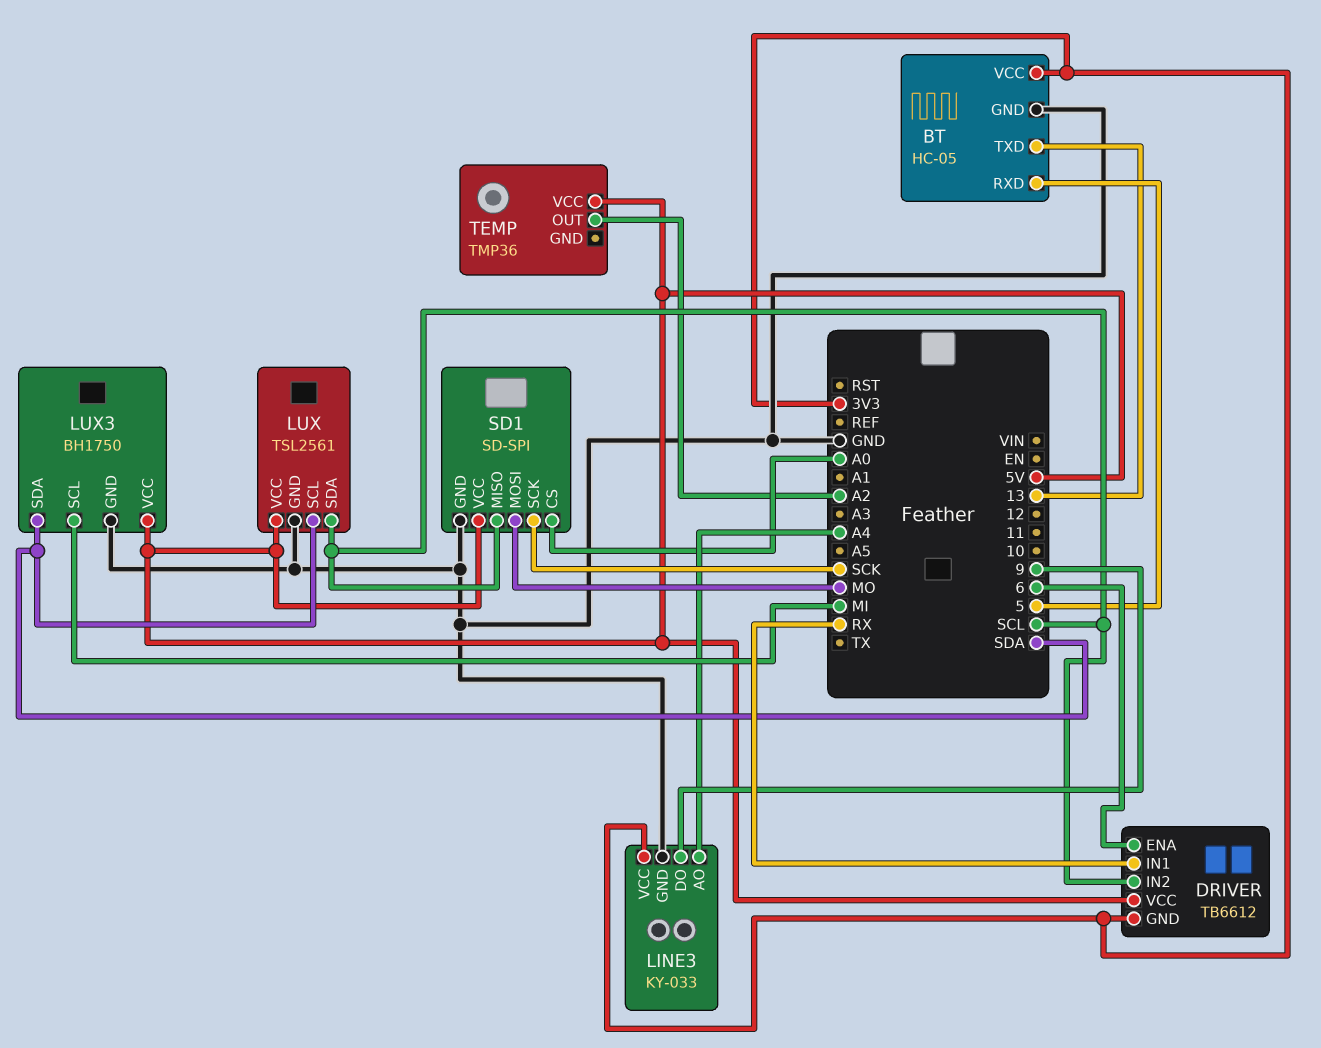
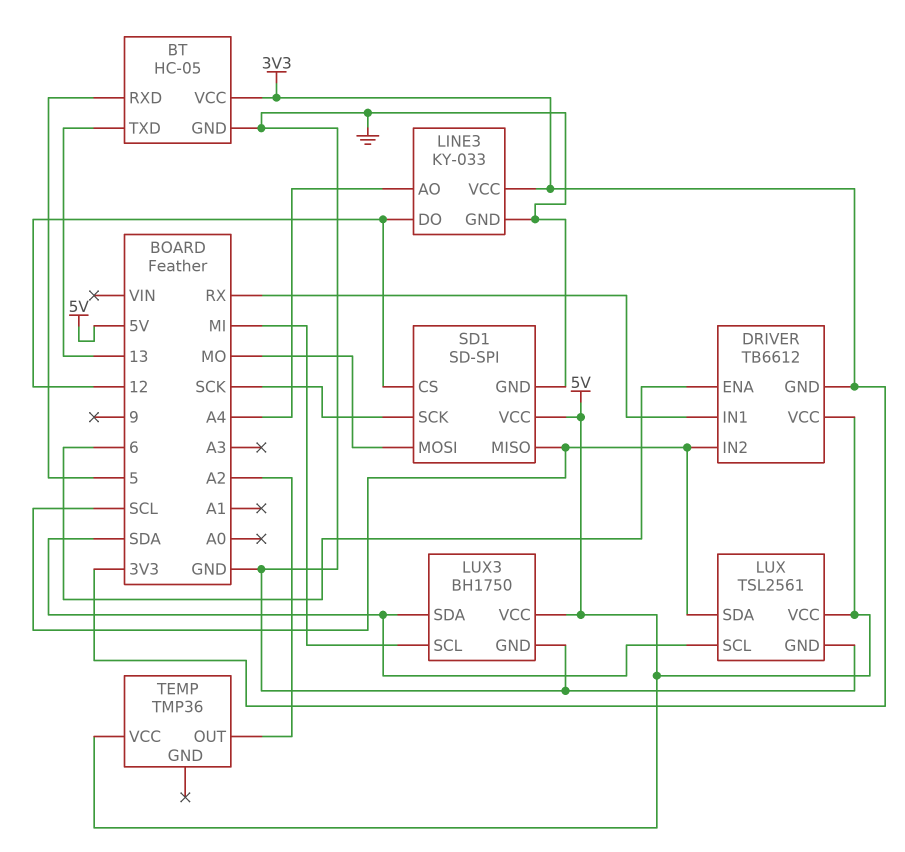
LINE3 pin DO: 9 -> 12
SD1 pin CS: A0 -> 12

